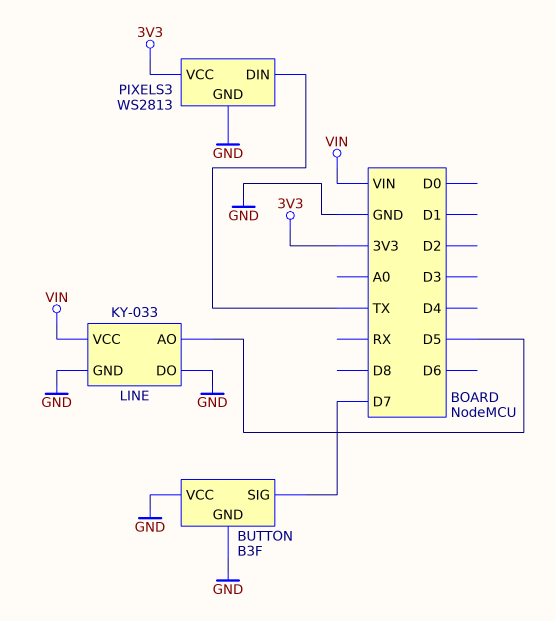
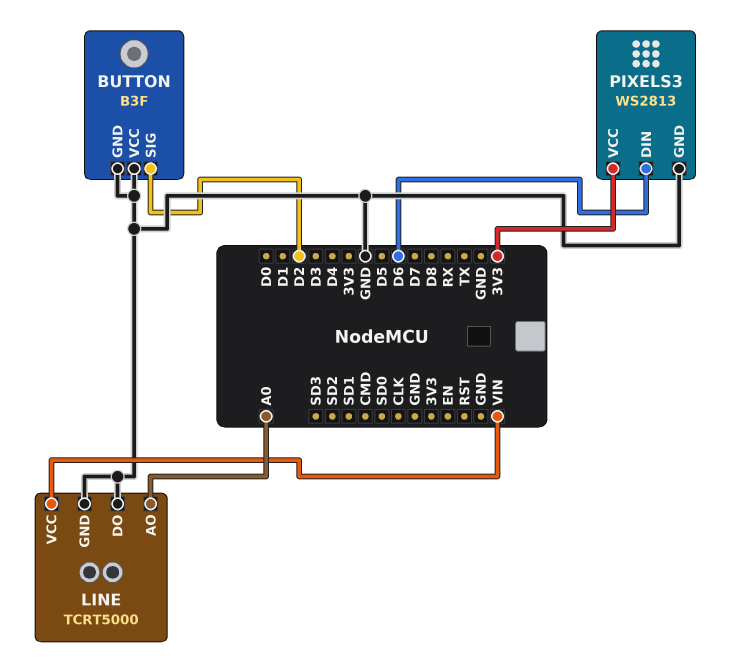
BUTTON pin SIG: D7 -> D2
LINE: KY-033 -> TCRT5000
LINE pin AO: D5 -> A0
PIXELS3 pin DIN: TX -> D6

